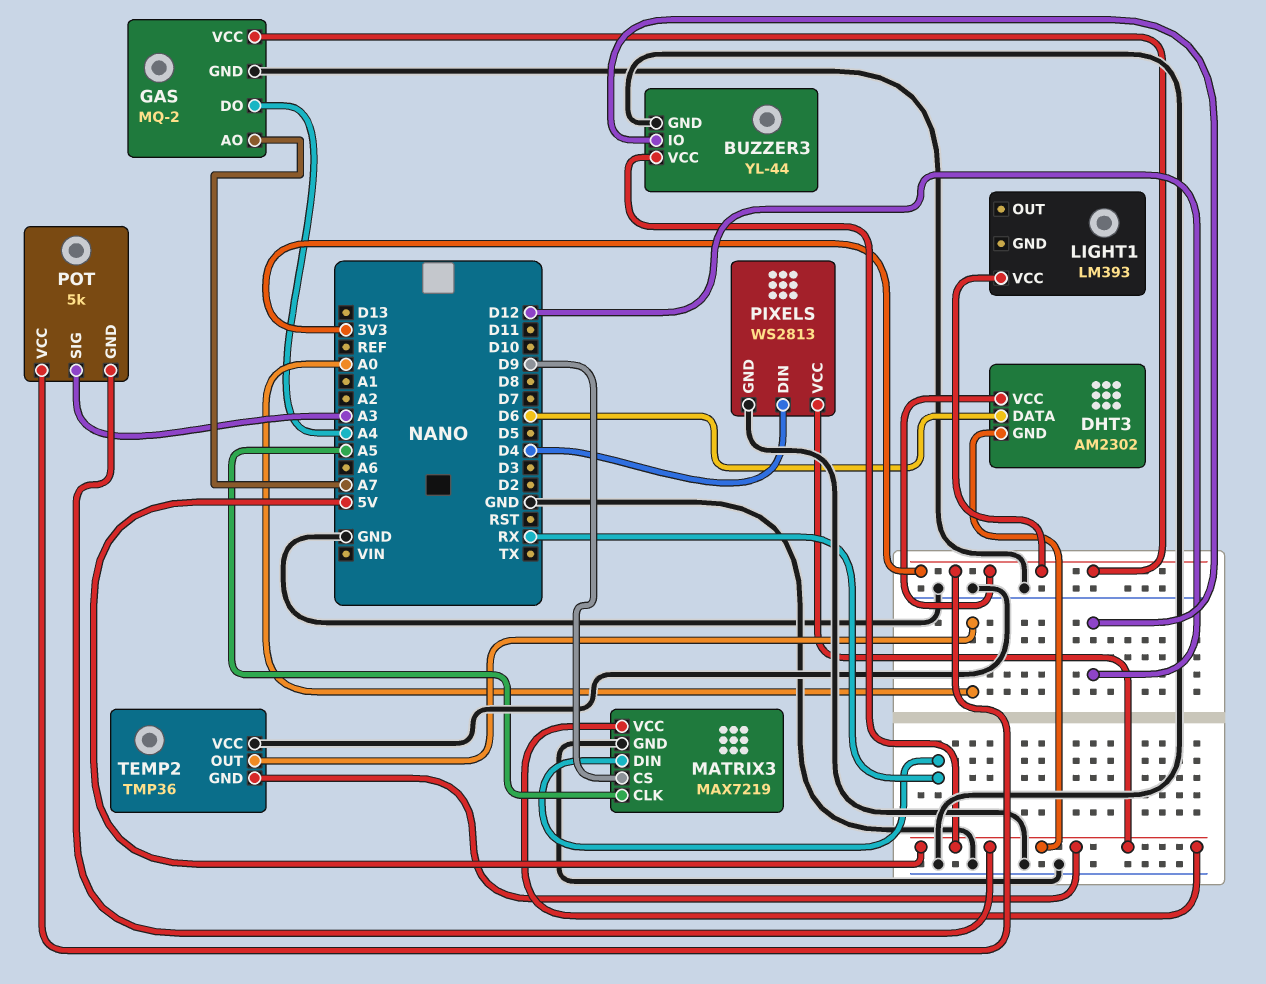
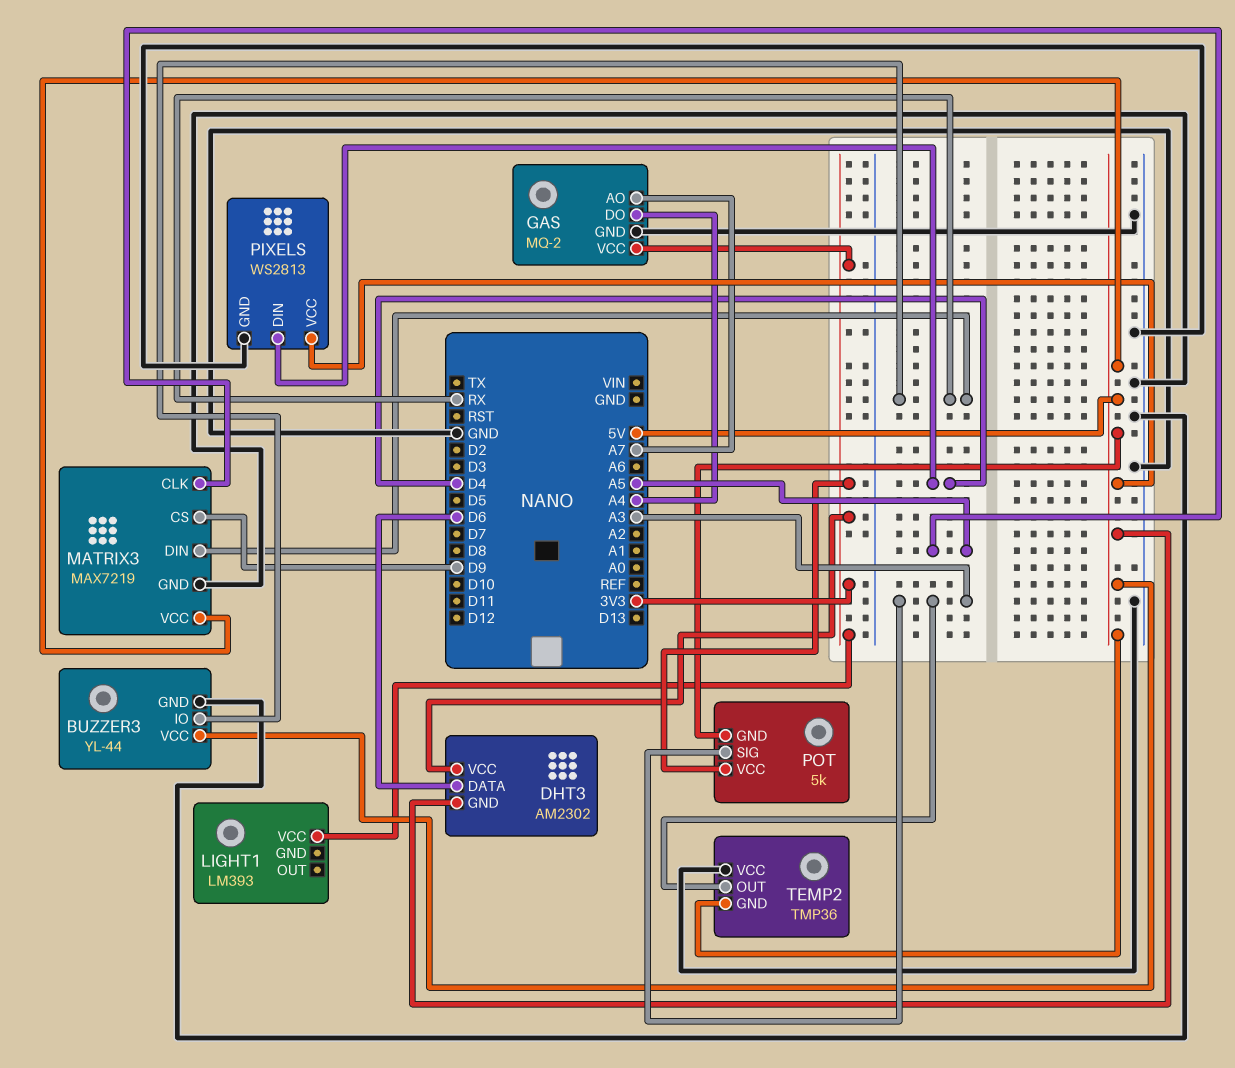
BUZZER3 pin IO: D12 -> RX
TEMP2 pin OUT: A0 -> A3

